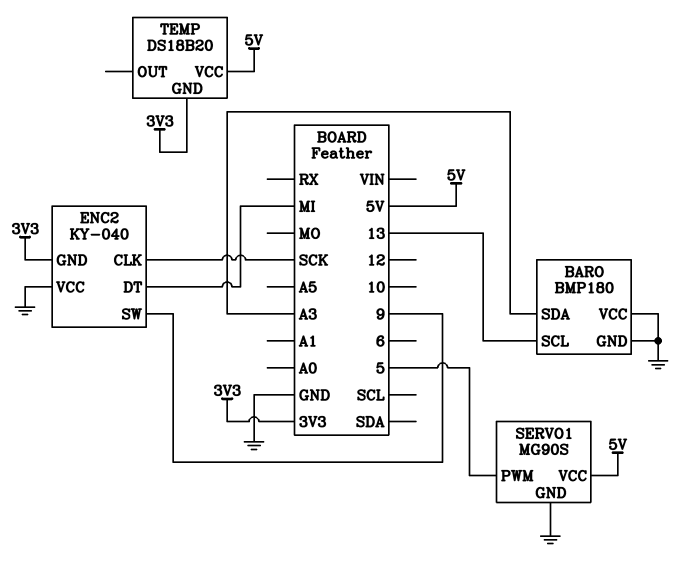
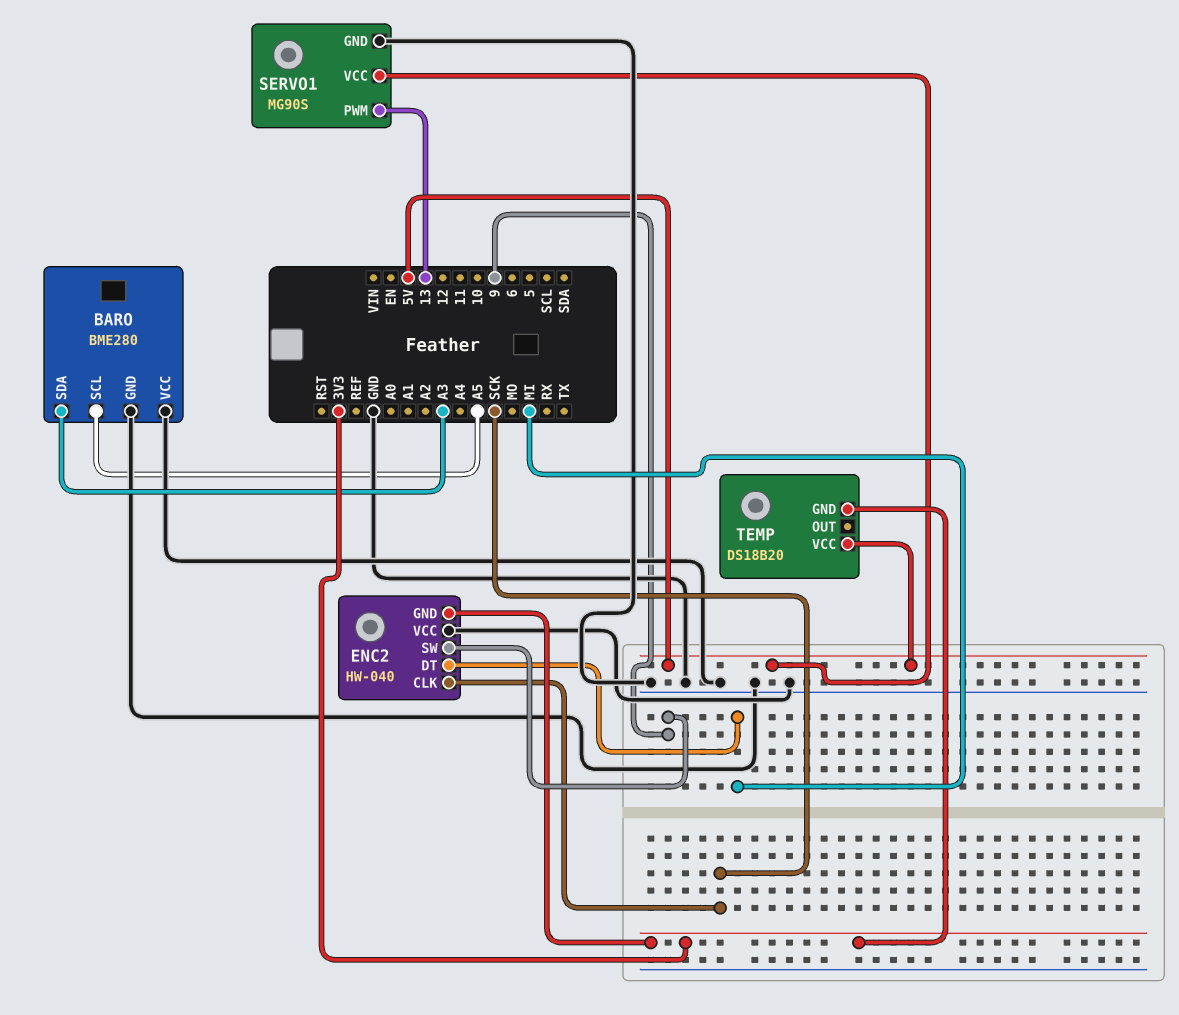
BARO: BMP180 -> BME280
BARO pin SCL: 13 -> A5
ENC2: KY-040 -> HW-040
SERVO1 pin PWM: 5 -> 13

